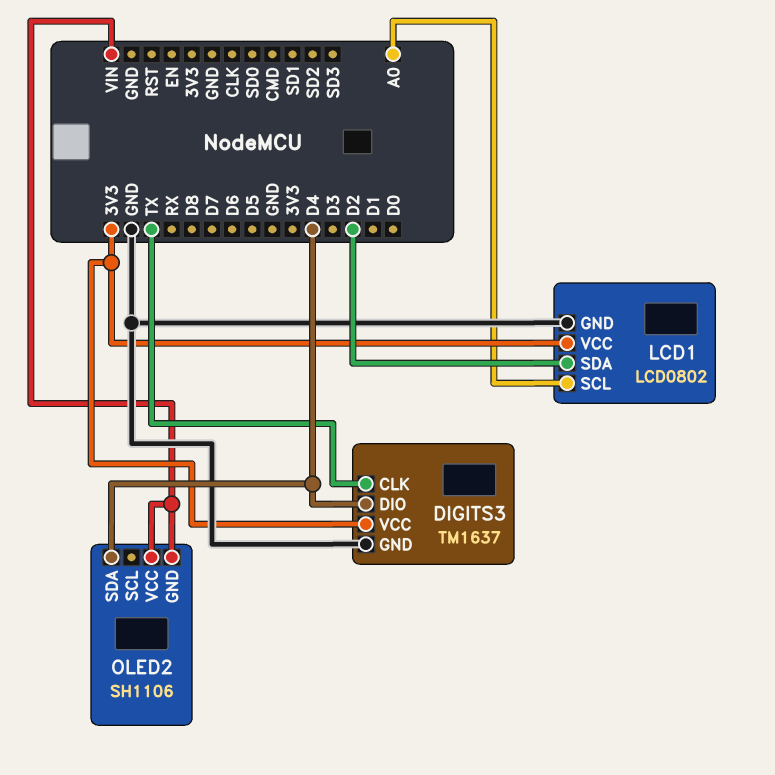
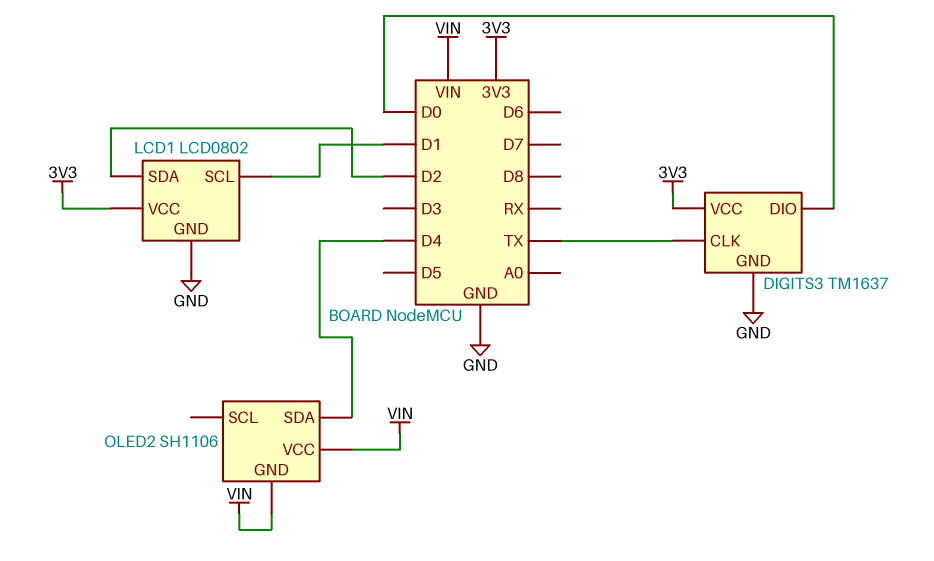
DIGITS3 pin DIO: D4 -> D0
LCD1 pin SCL: A0 -> D1

